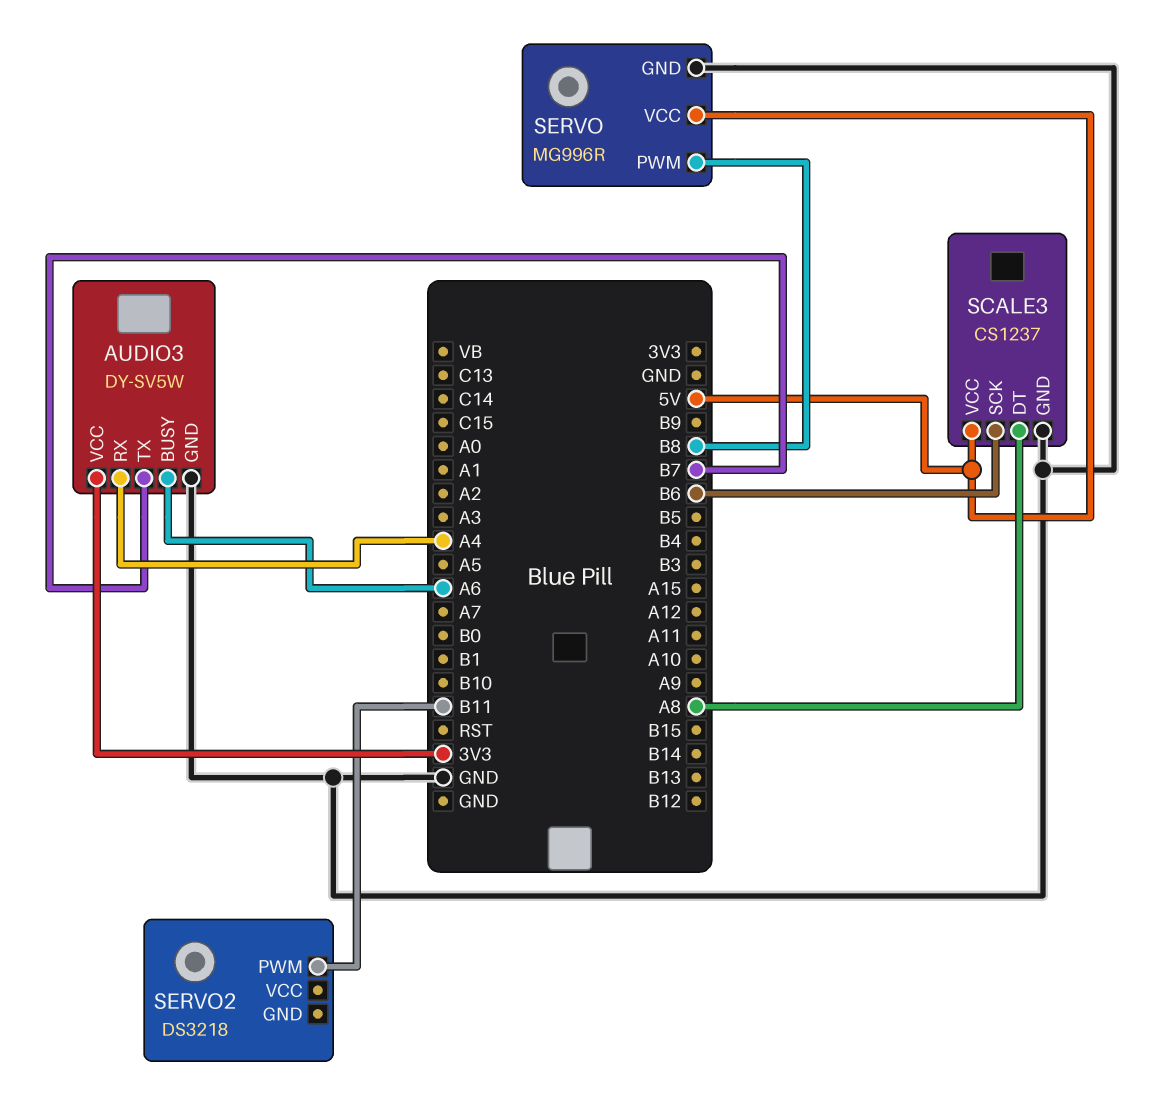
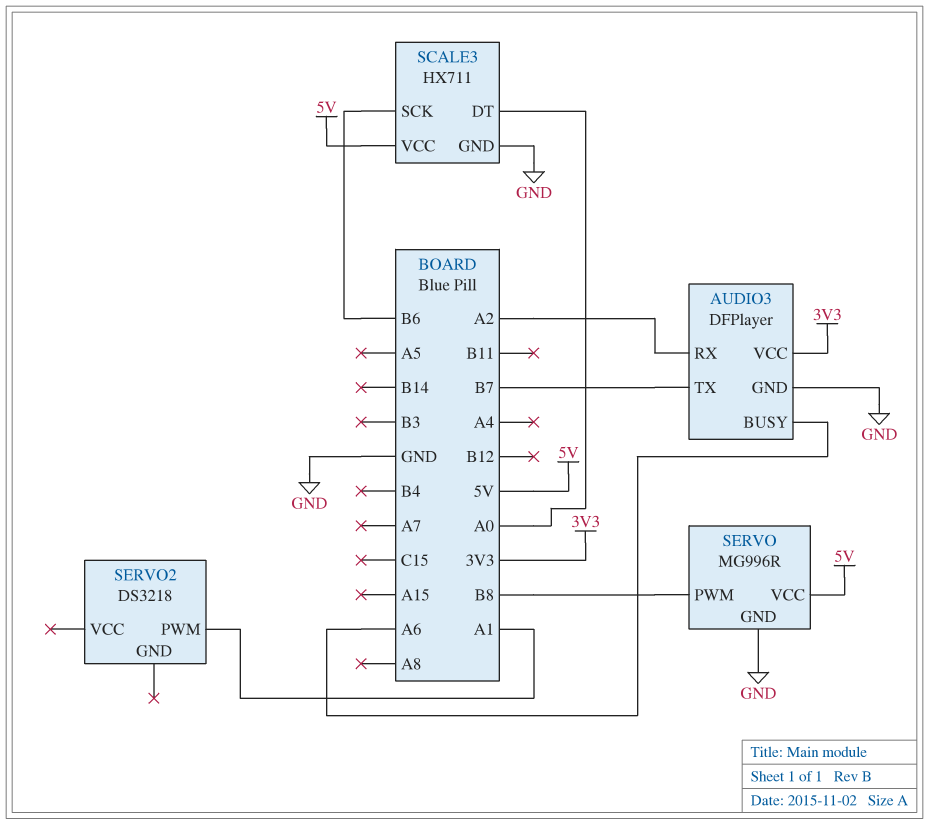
AUDIO3: DY-SV5W -> DFPlayer
AUDIO3 pin RX: A4 -> A2
SCALE3: CS1237 -> HX711
SCALE3 pin DT: A8 -> A0
SERVO2 pin PWM: B11 -> A1

